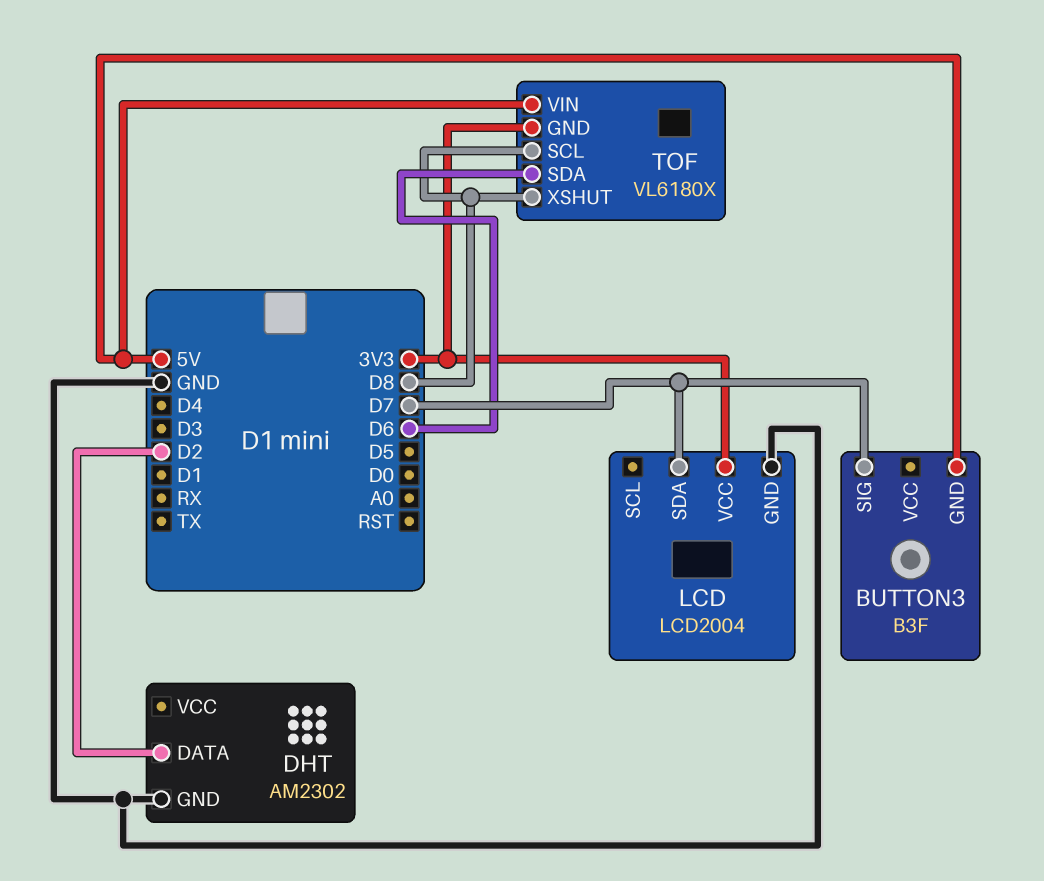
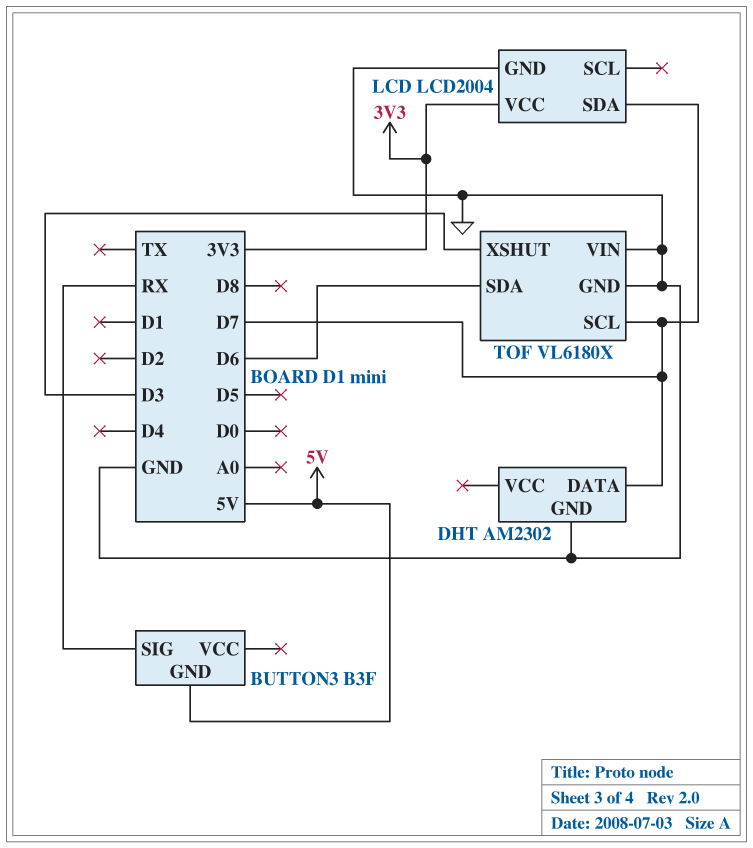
BUTTON3 pin SIG: D7 -> RX
DHT pin DATA: D2 -> D7
TOF pin GND: 3V3 -> GND
TOF pin SCL: D8 -> D7
TOF pin VIN: 5V -> GND
TOF pin XSHUT: D8 -> D3

